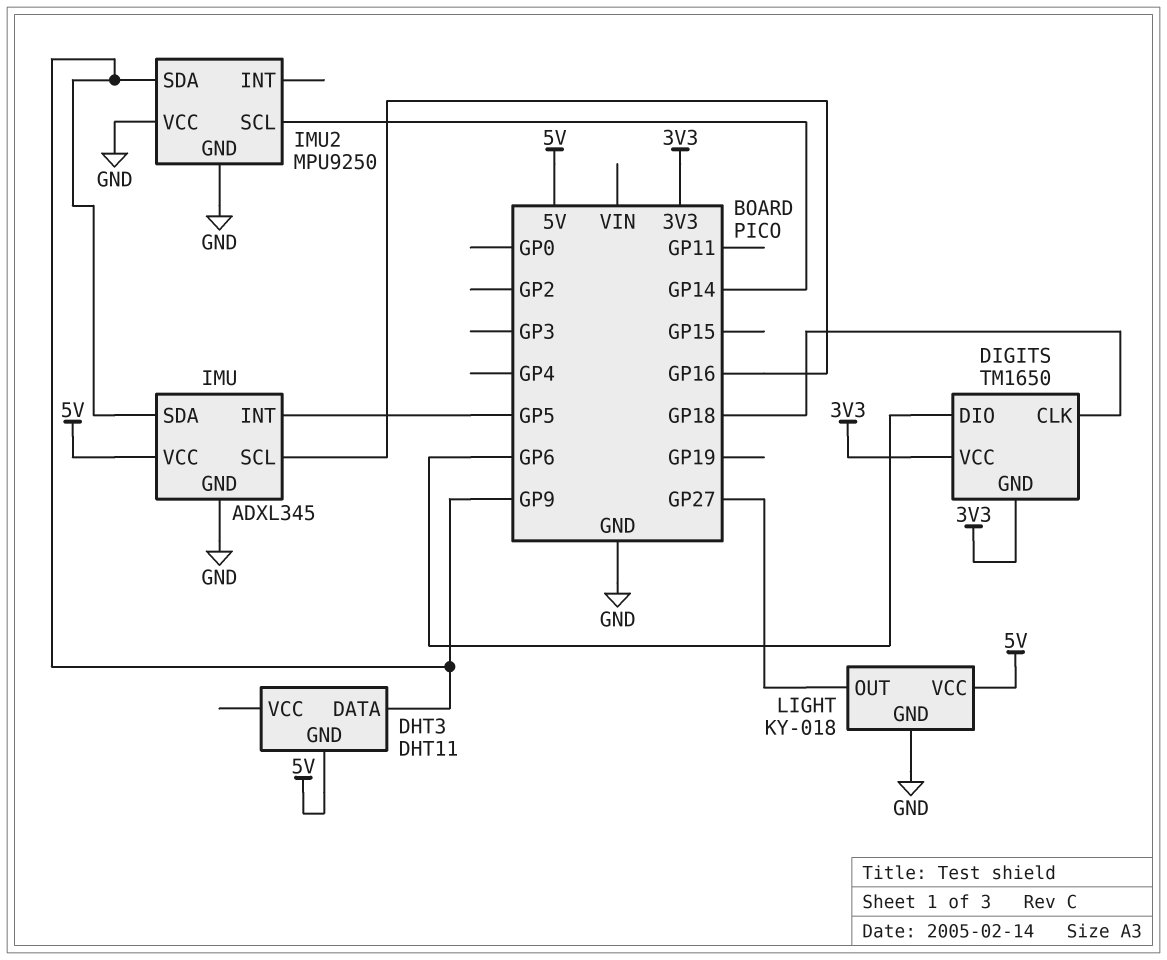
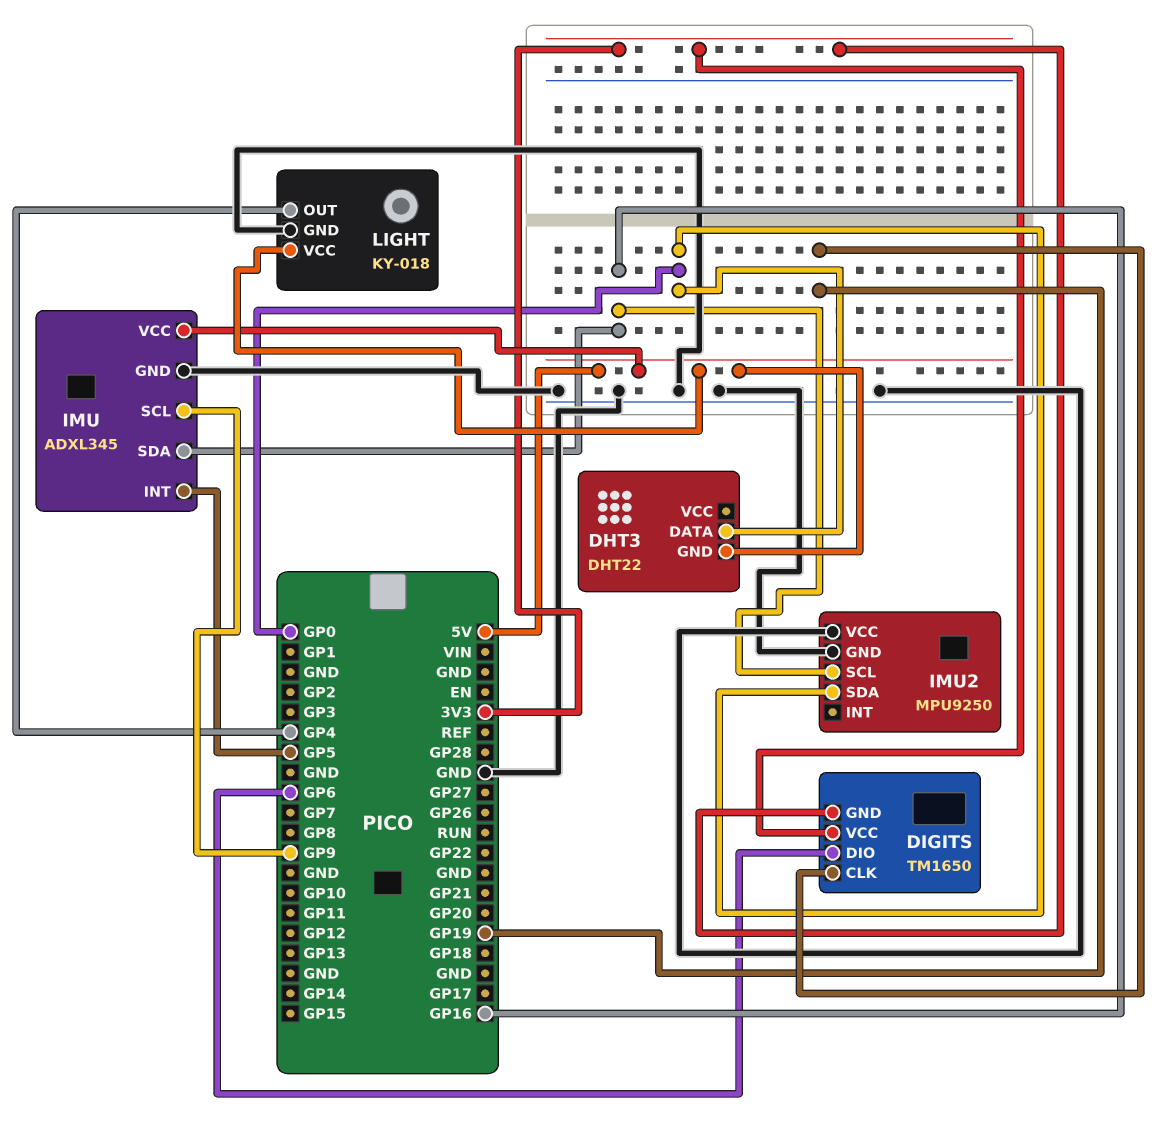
DHT3: DHT11 -> DHT22
DHT3 pin DATA: GP9 -> GP0
DIGITS pin CLK: GP18 -> GP19
IMU pin SCL: GP16 -> GP9
IMU pin SDA: GP9 -> GP16
IMU2 pin SCL: GP14 -> GP16
IMU2 pin SDA: GP9 -> GP0
LIGHT pin OUT: GP27 -> GP4

